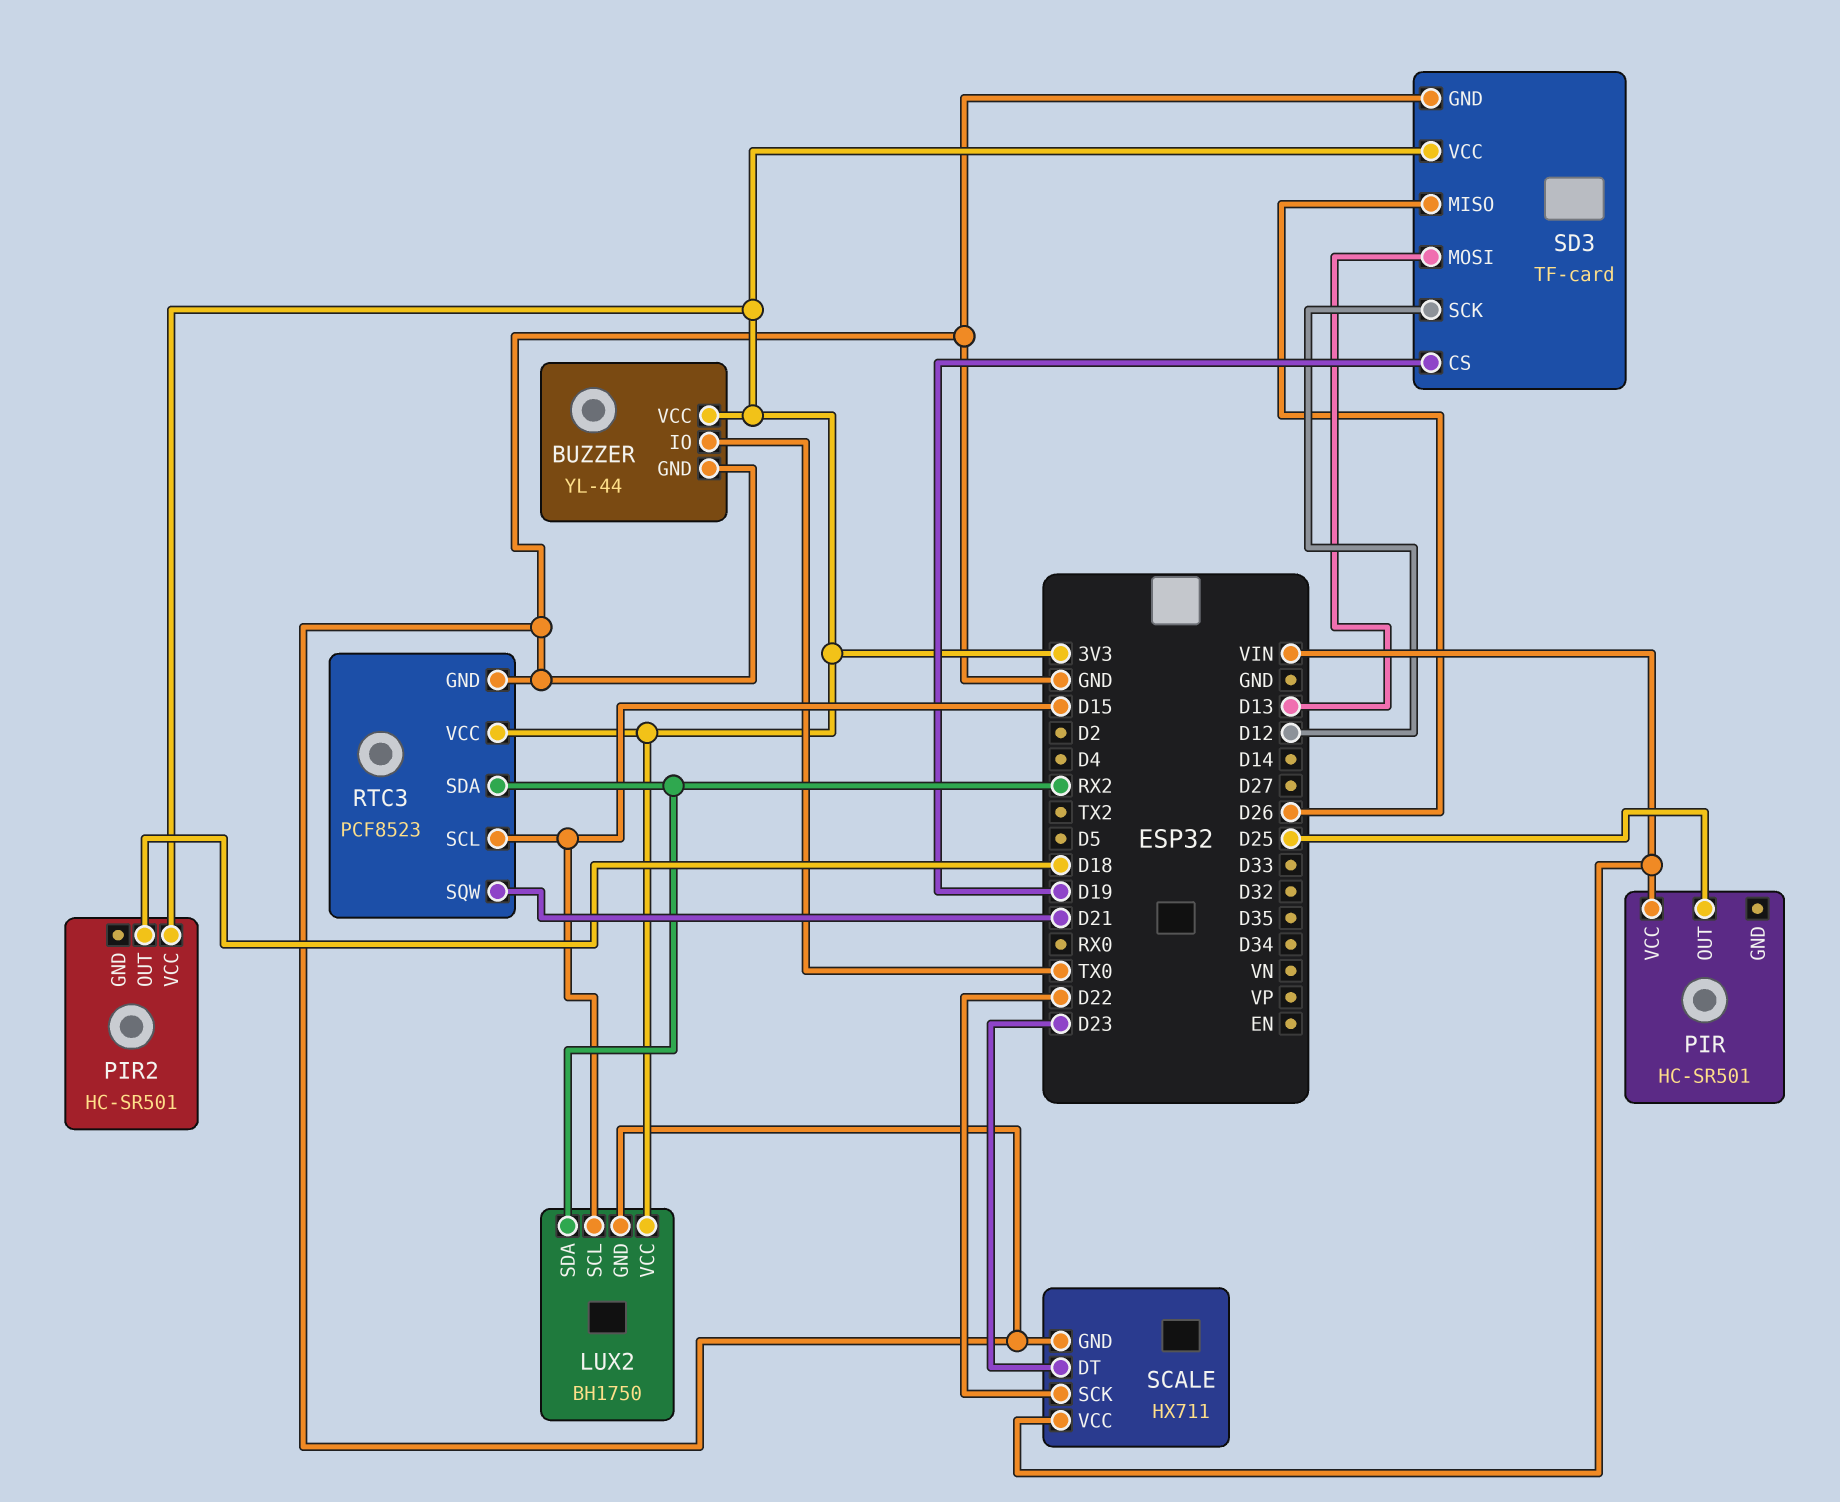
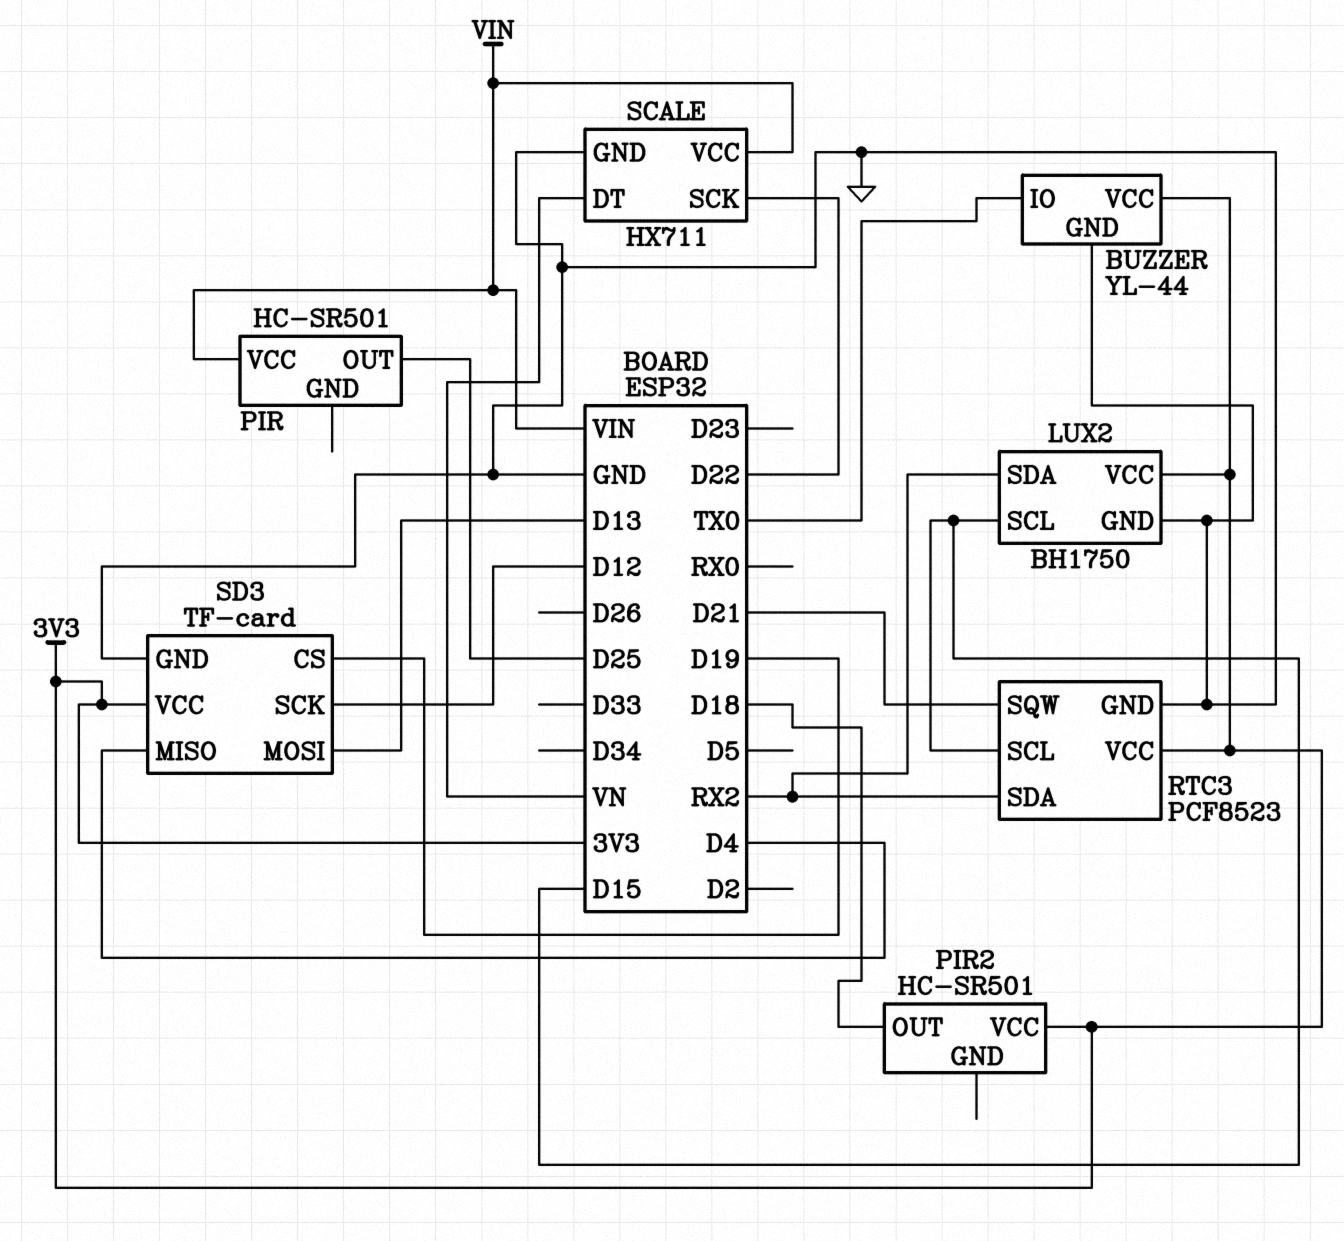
SCALE pin DT: D23 -> VN
SD3 pin MISO: D26 -> D4

